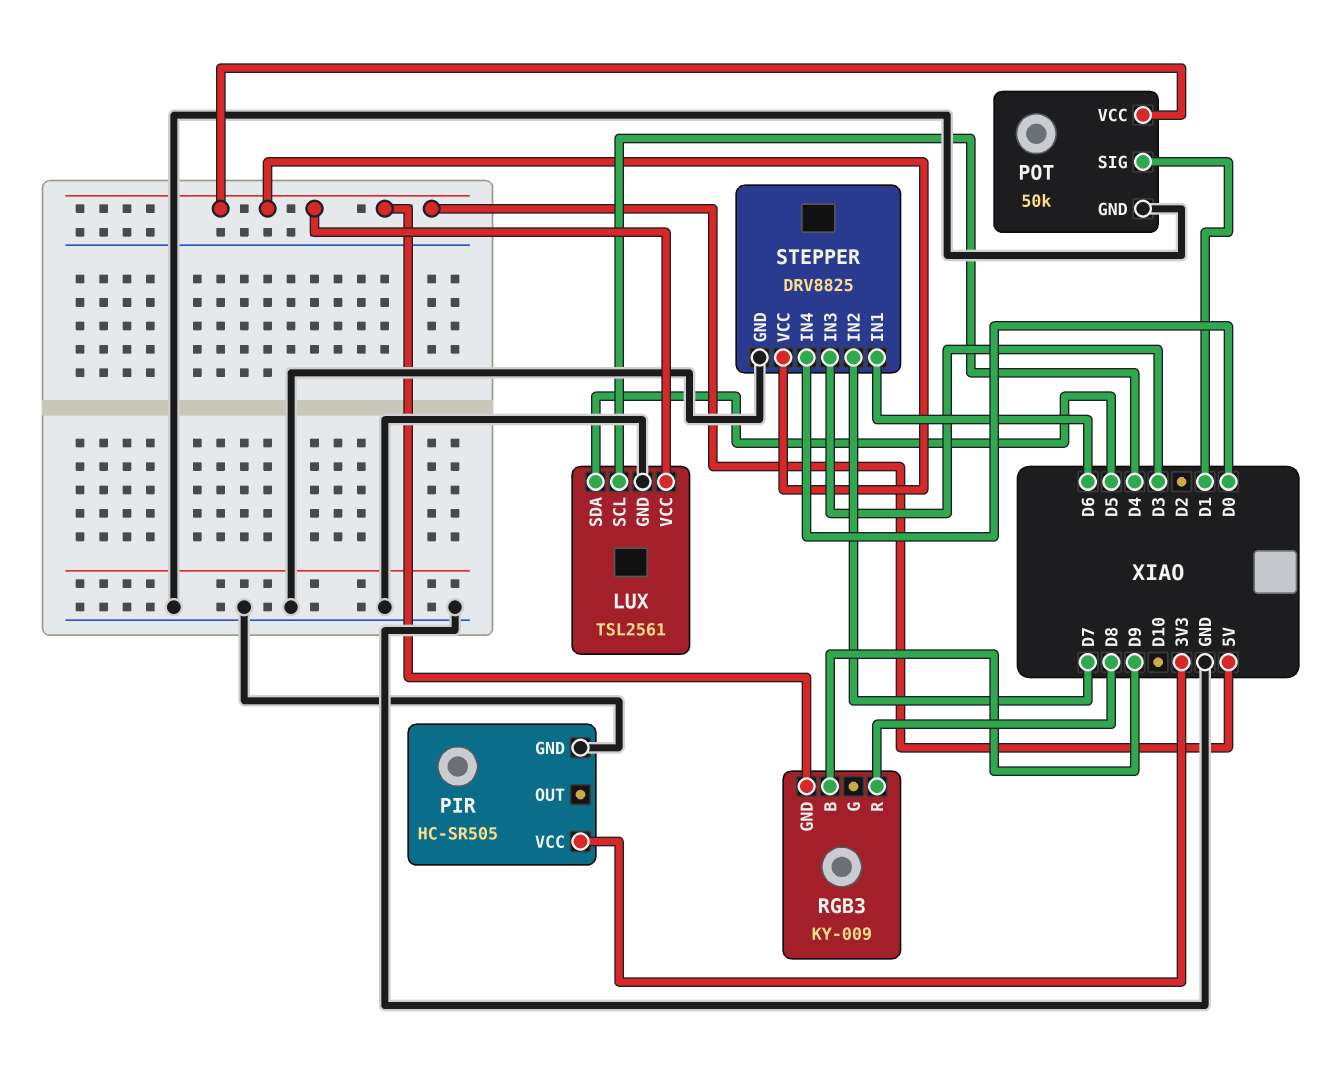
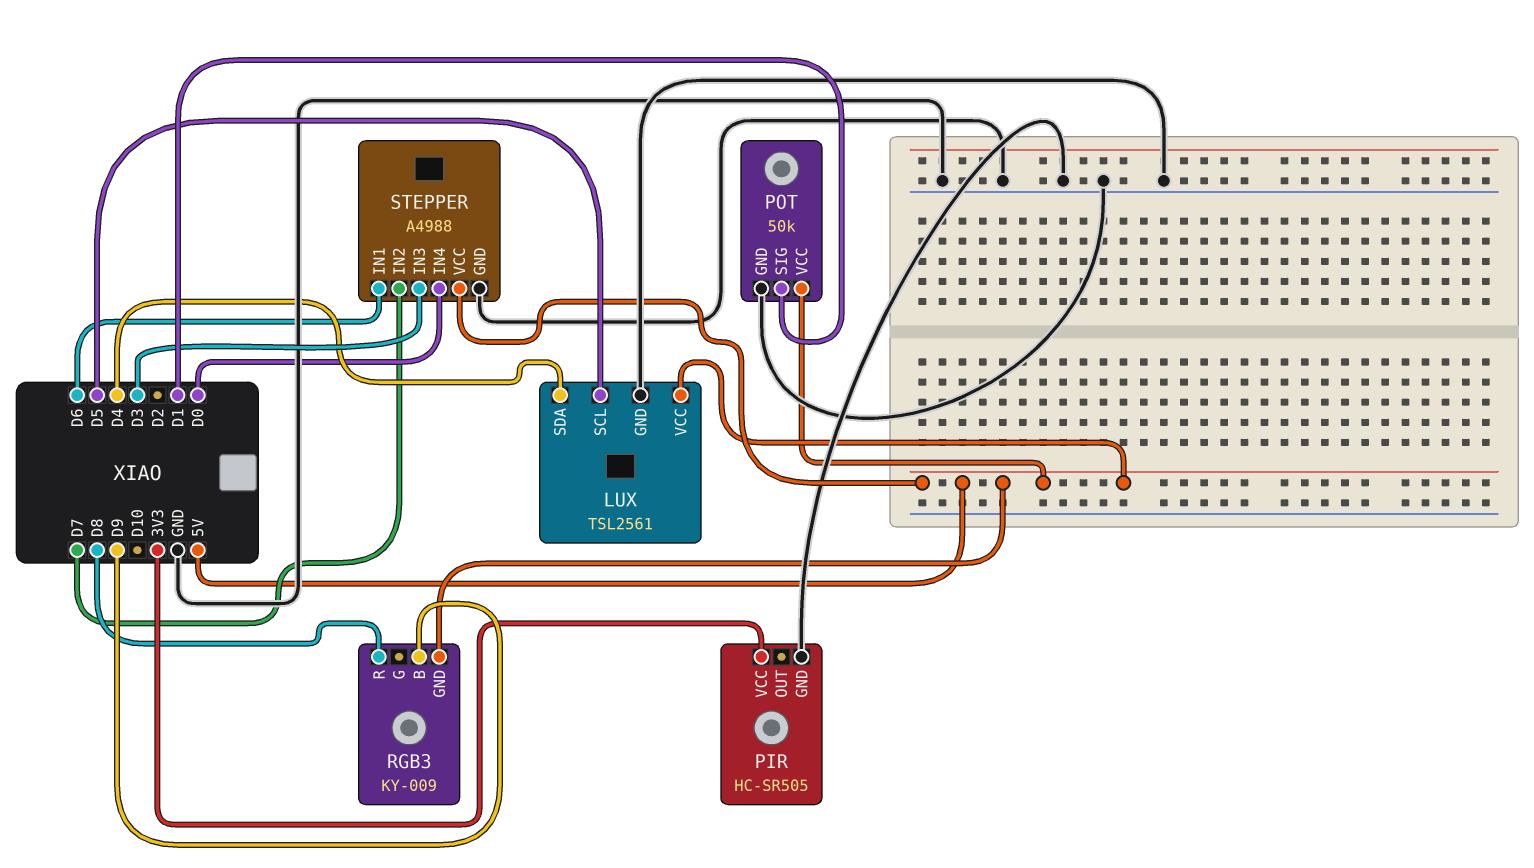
LUX pin SCL: D4 -> D5
LUX pin SDA: D5 -> D4
STEPPER: DRV8825 -> A4988

